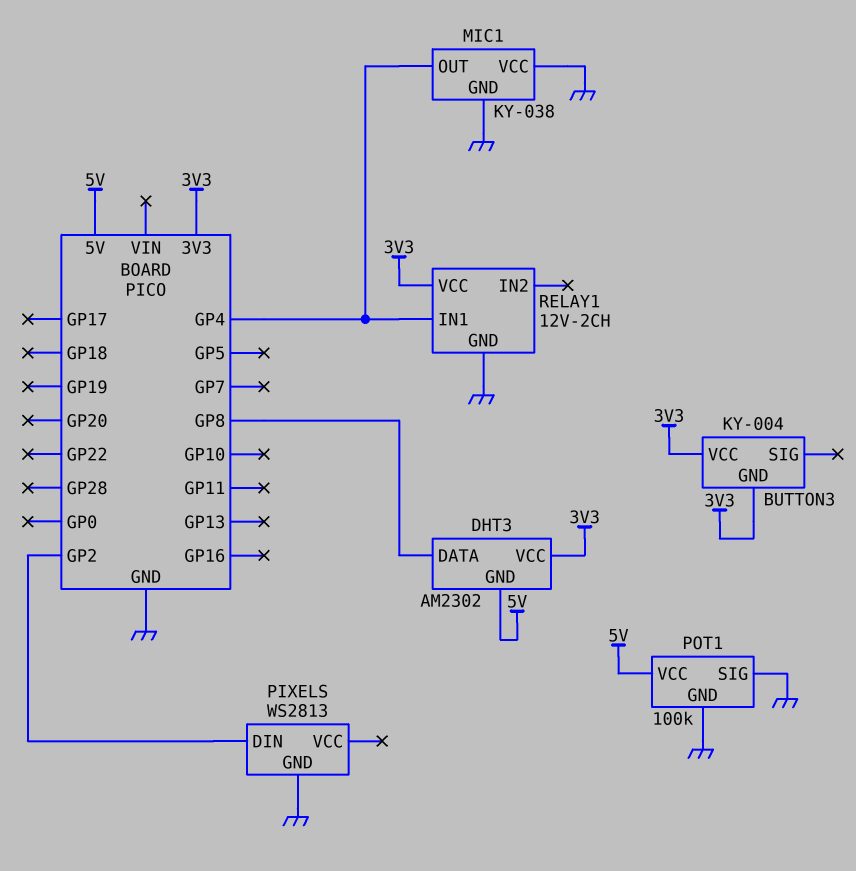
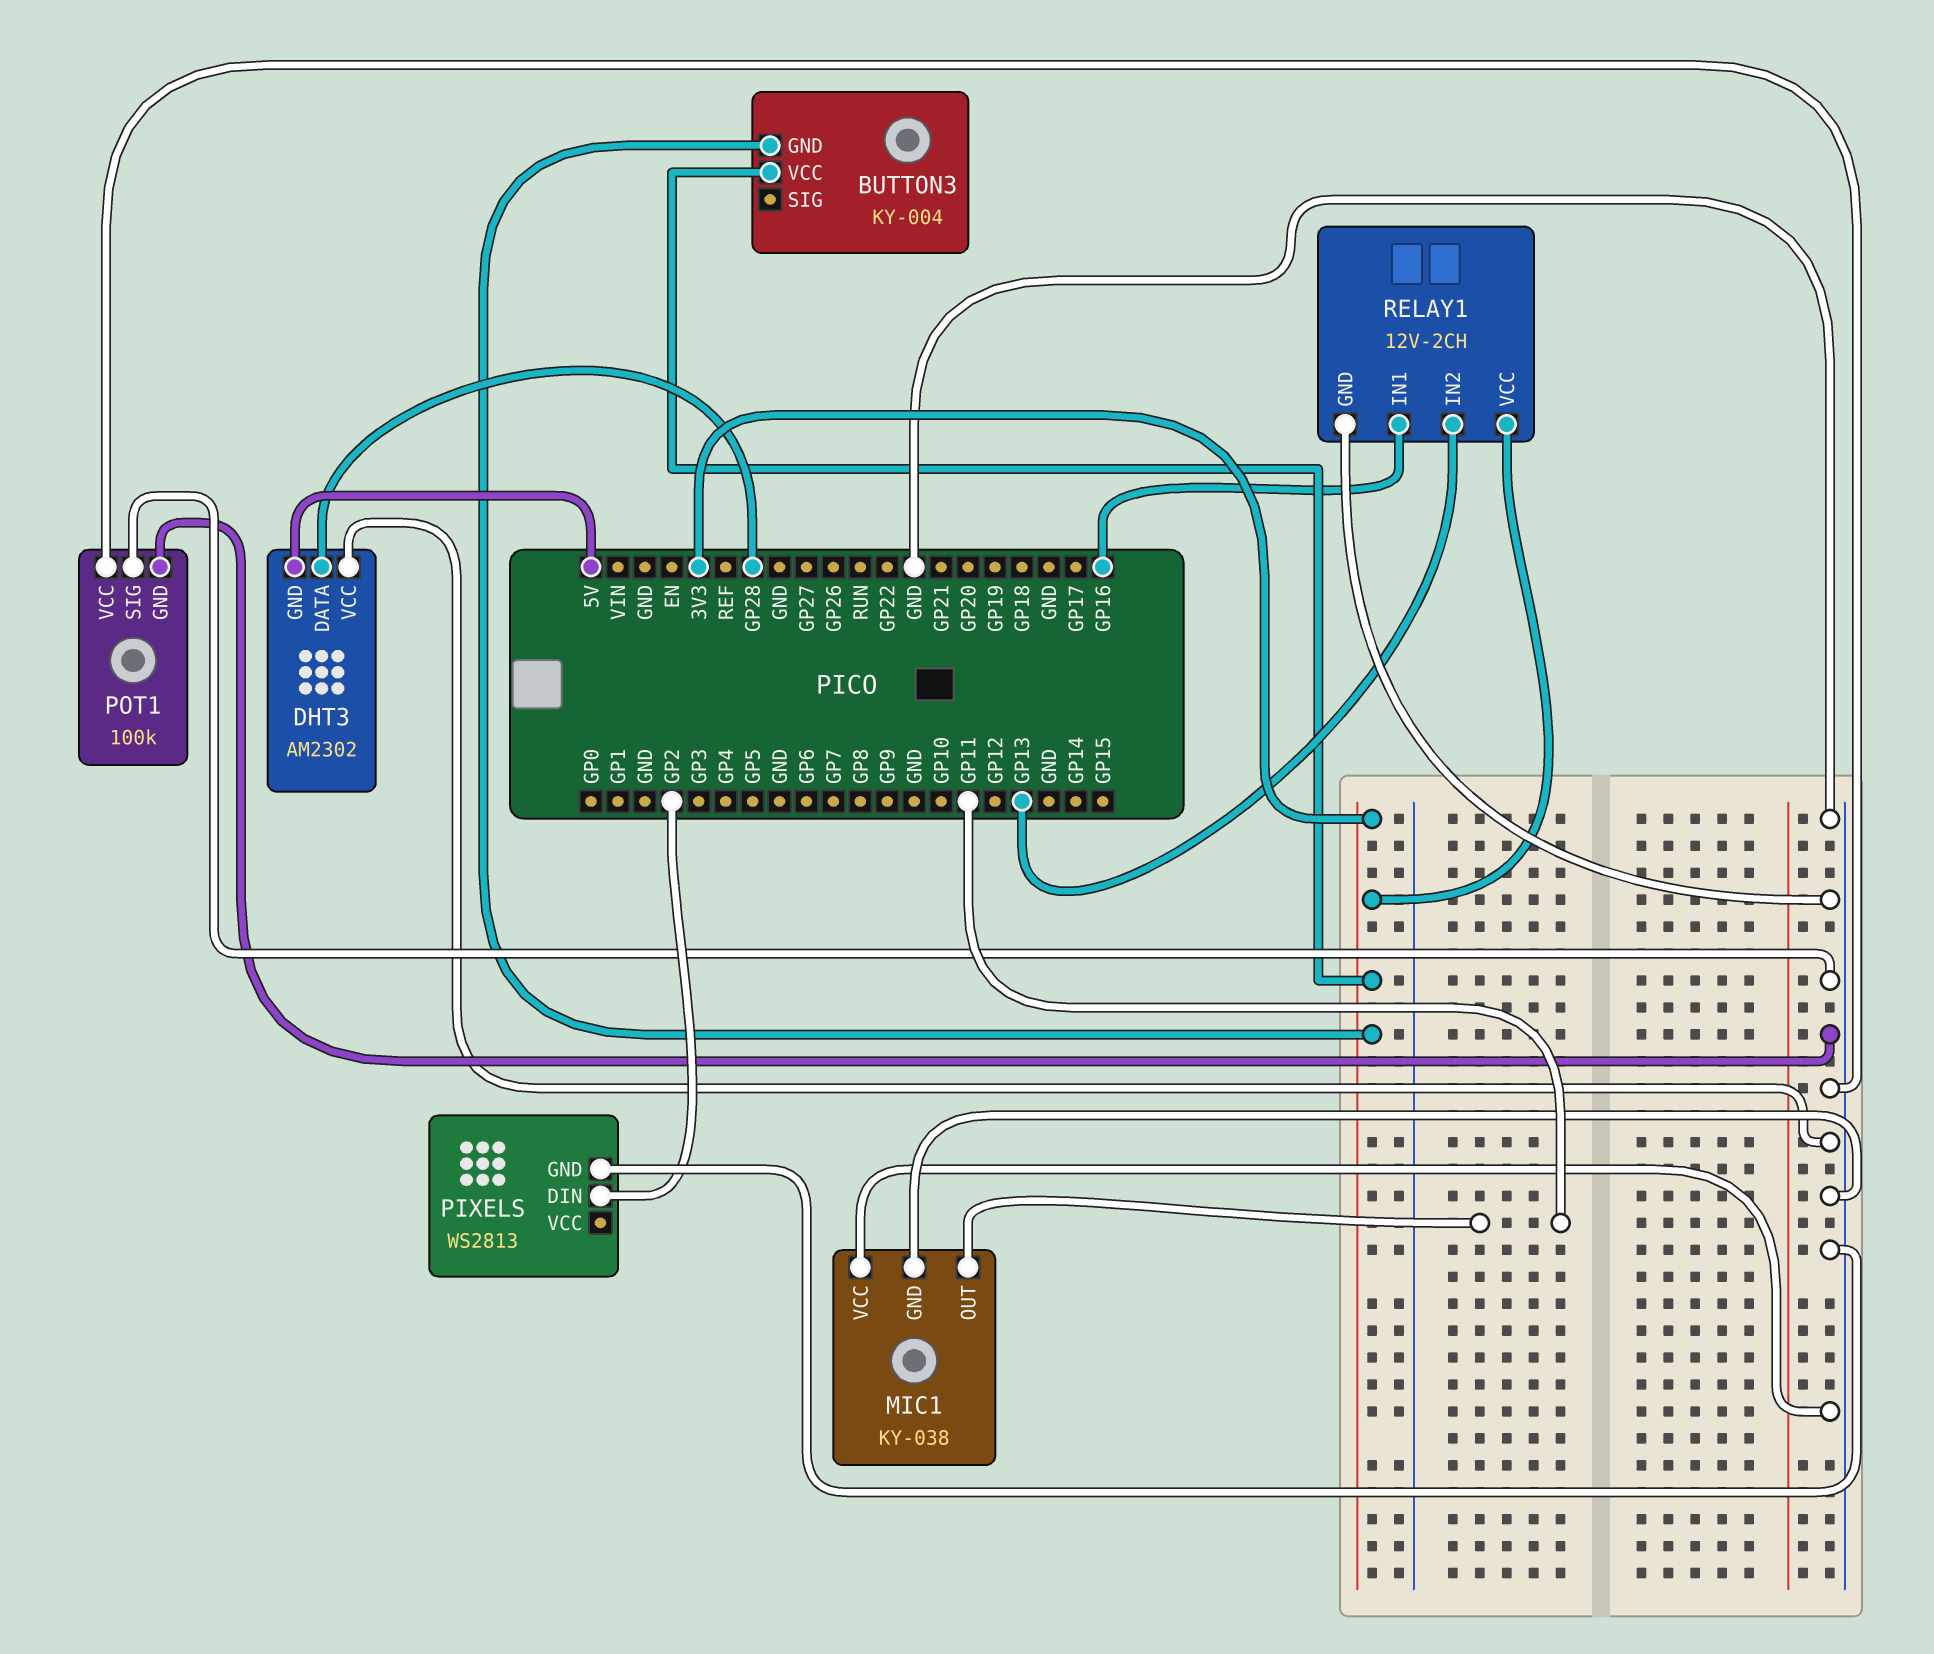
DHT3 pin DATA: GP8 -> GP28
DHT3 pin VCC: 3V3 -> GND
MIC1 pin OUT: GP4 -> GP11
POT1 pin VCC: 5V -> GND
RELAY1 pin IN1: GP4 -> GP16
RELAY1 pin IN2: none -> GP13

